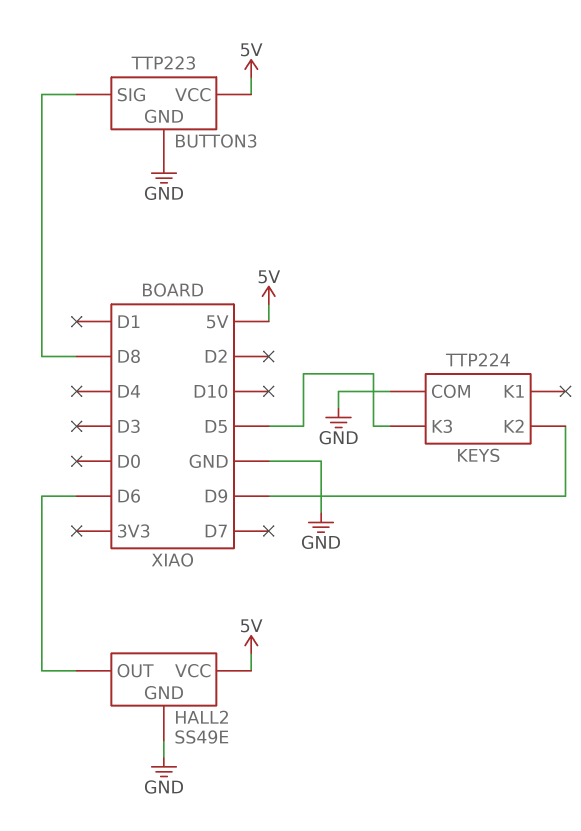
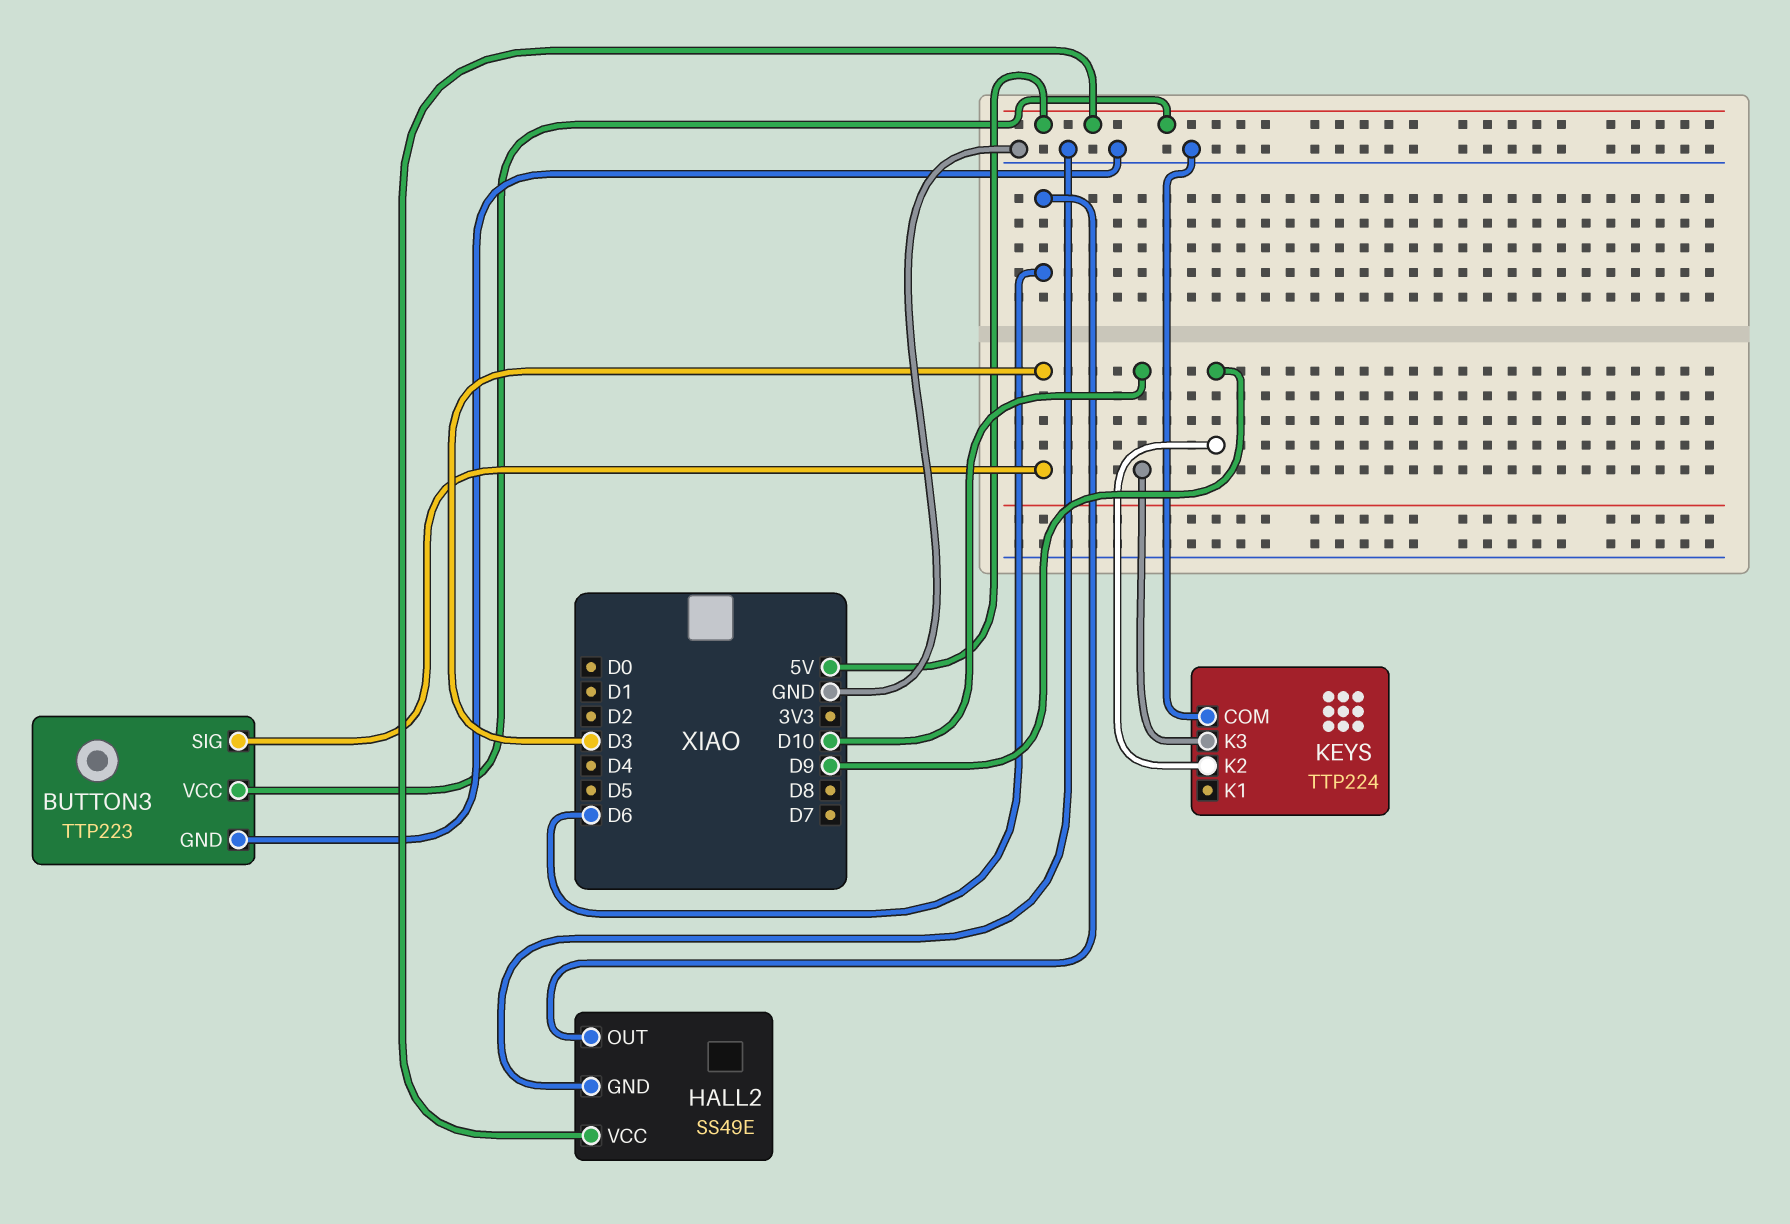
BUTTON3 pin SIG: D8 -> D3
KEYS pin K3: D5 -> D10

